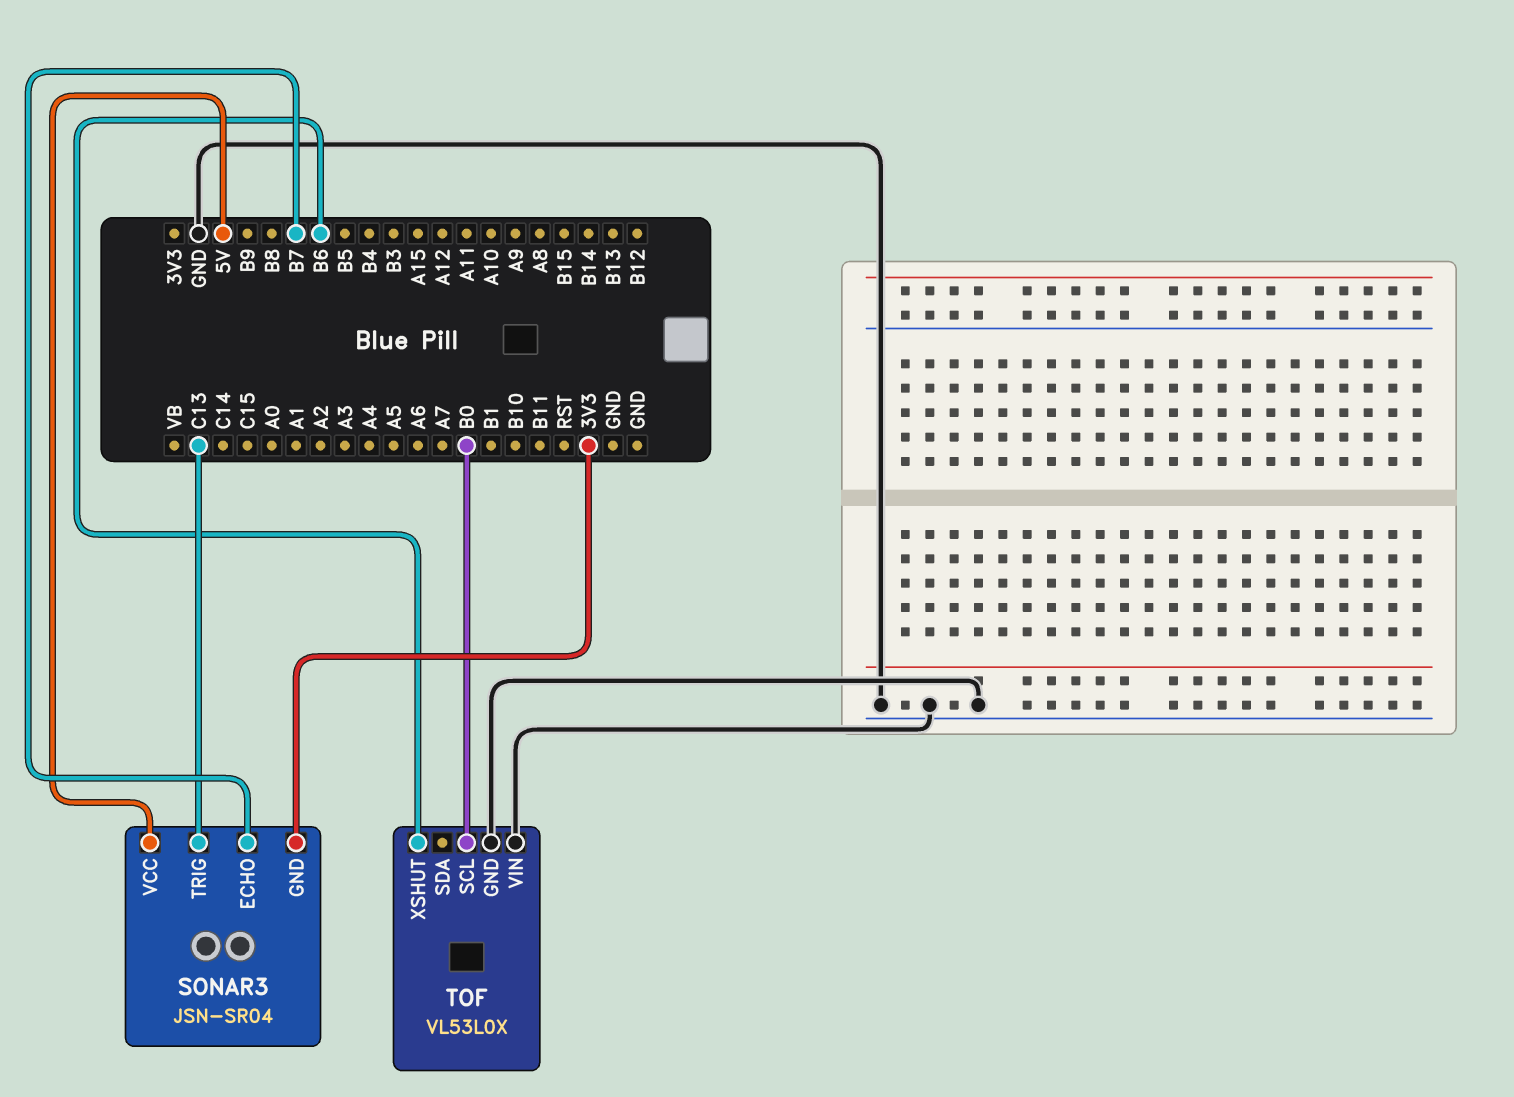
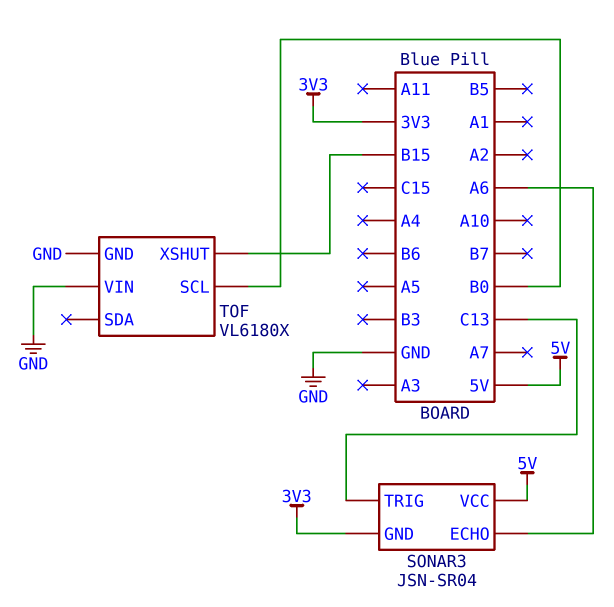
SONAR3 pin ECHO: B7 -> A6
TOF: VL53L0X -> VL6180X
TOF pin XSHUT: B6 -> B15

